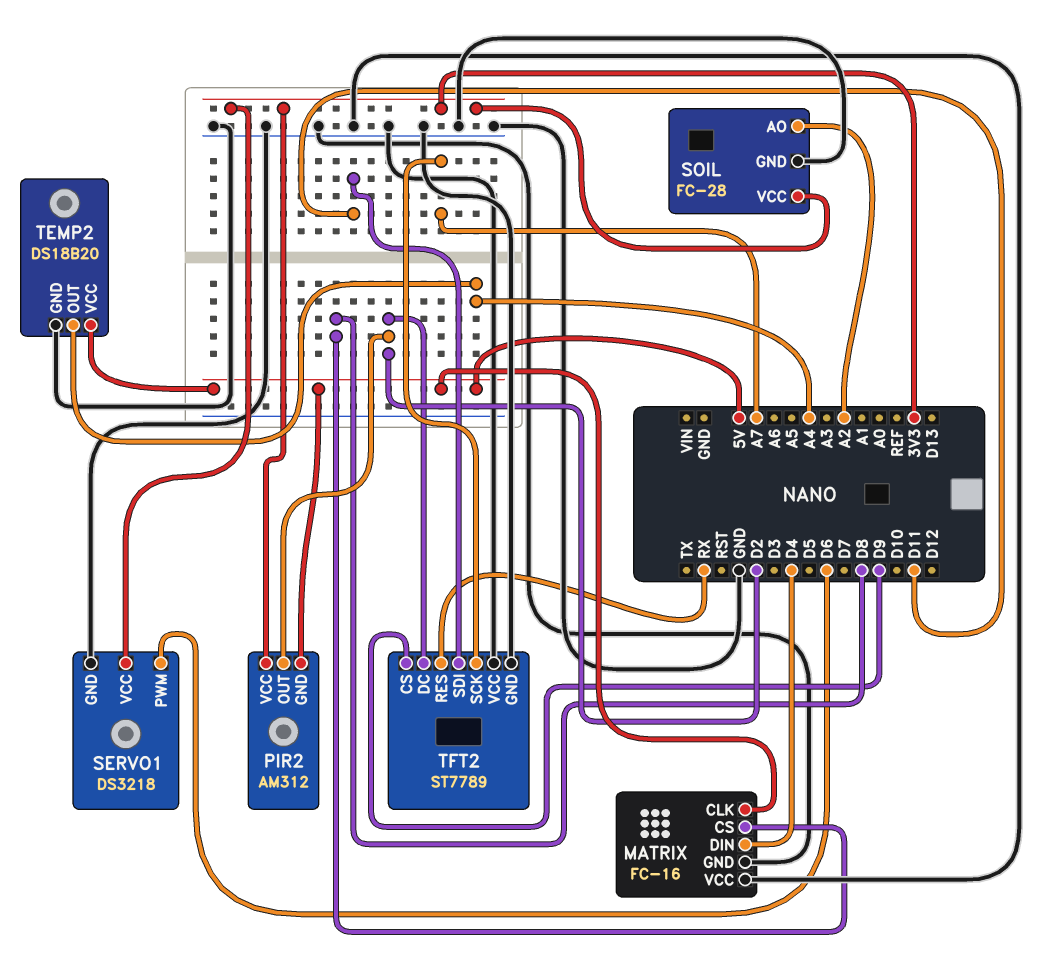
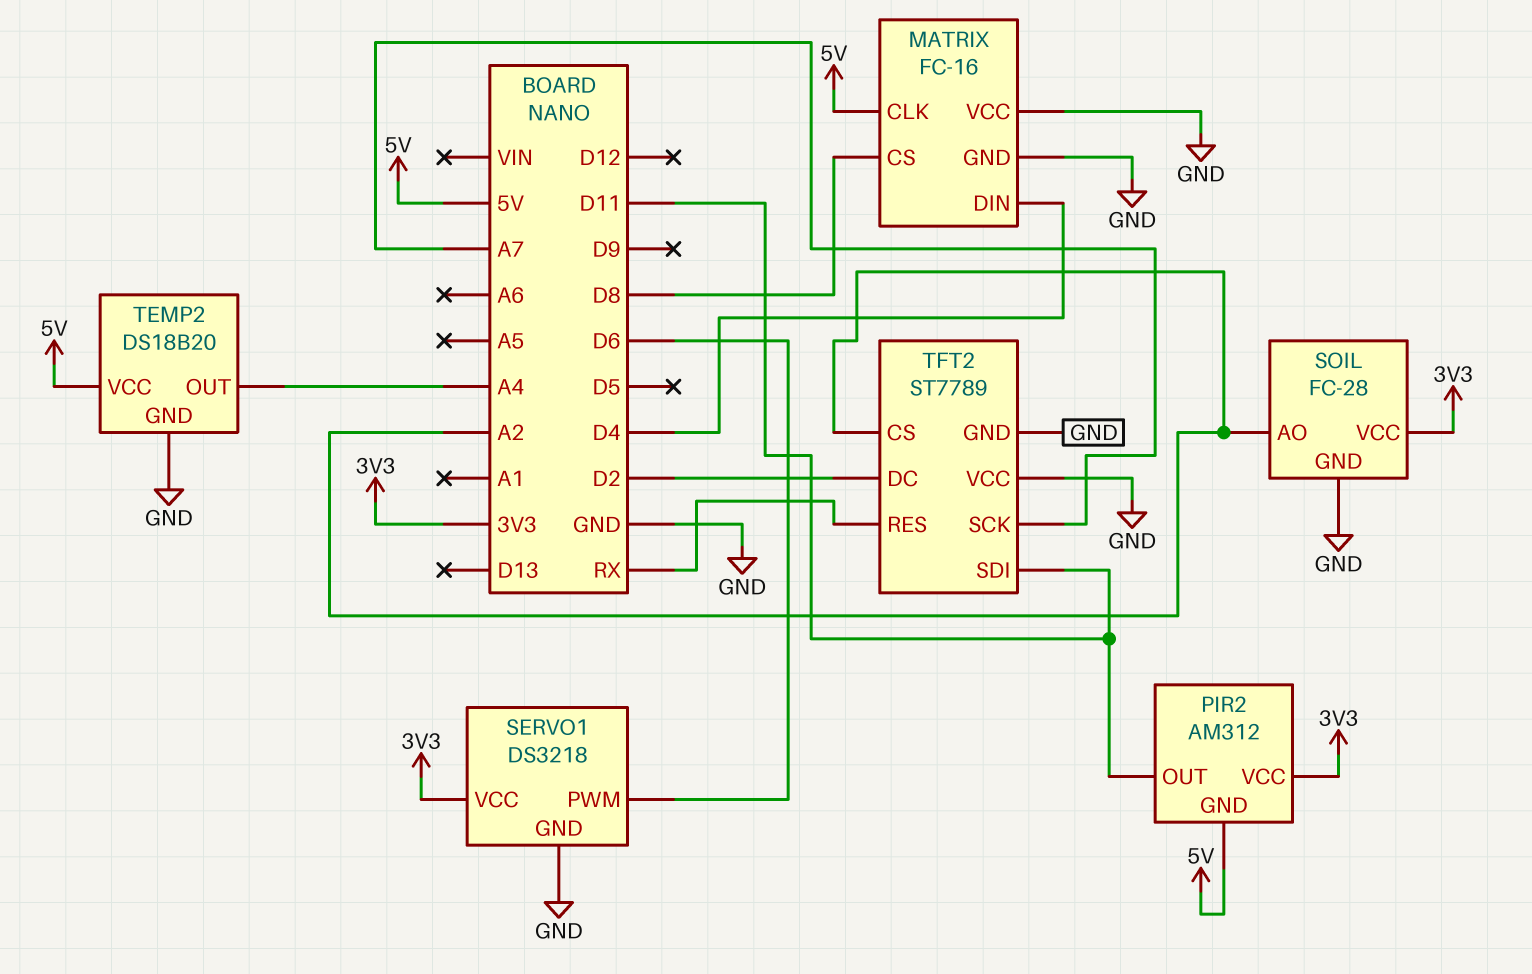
PIR2 pin OUT: D2 -> D11
TFT2 pin CS: D9 -> A2

